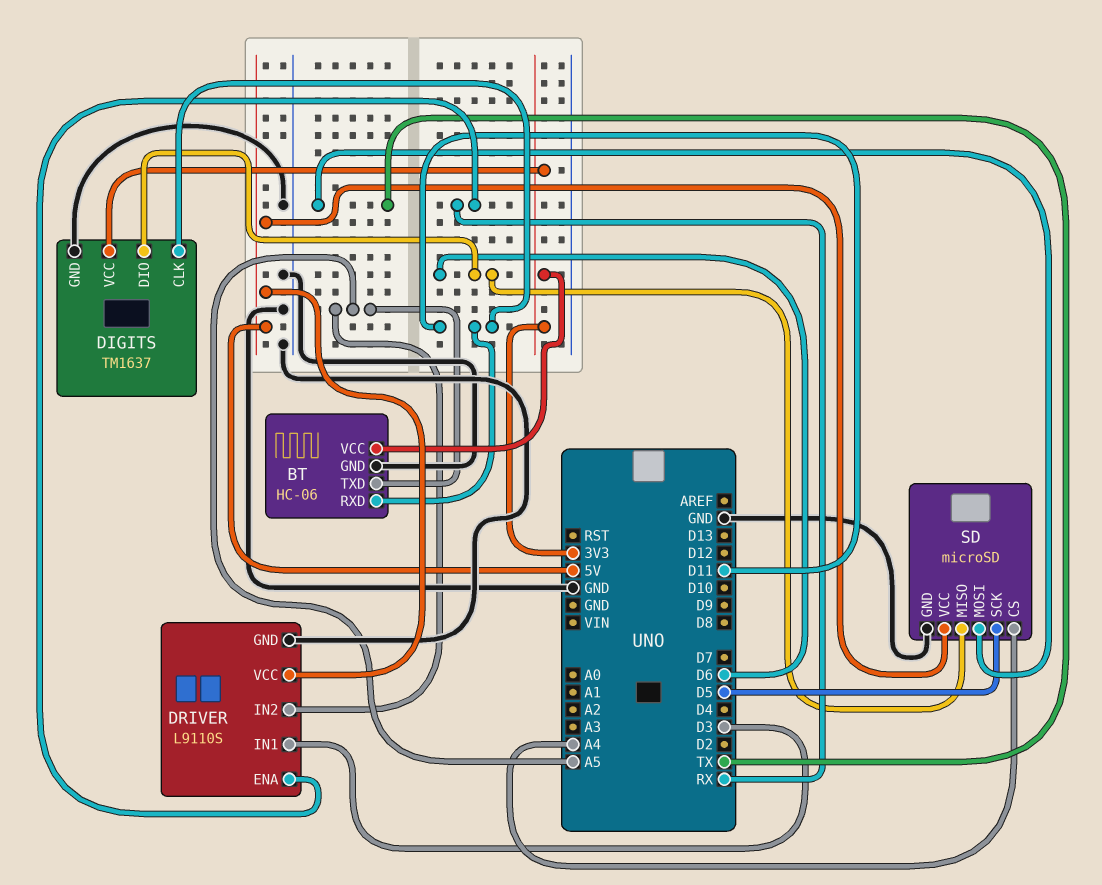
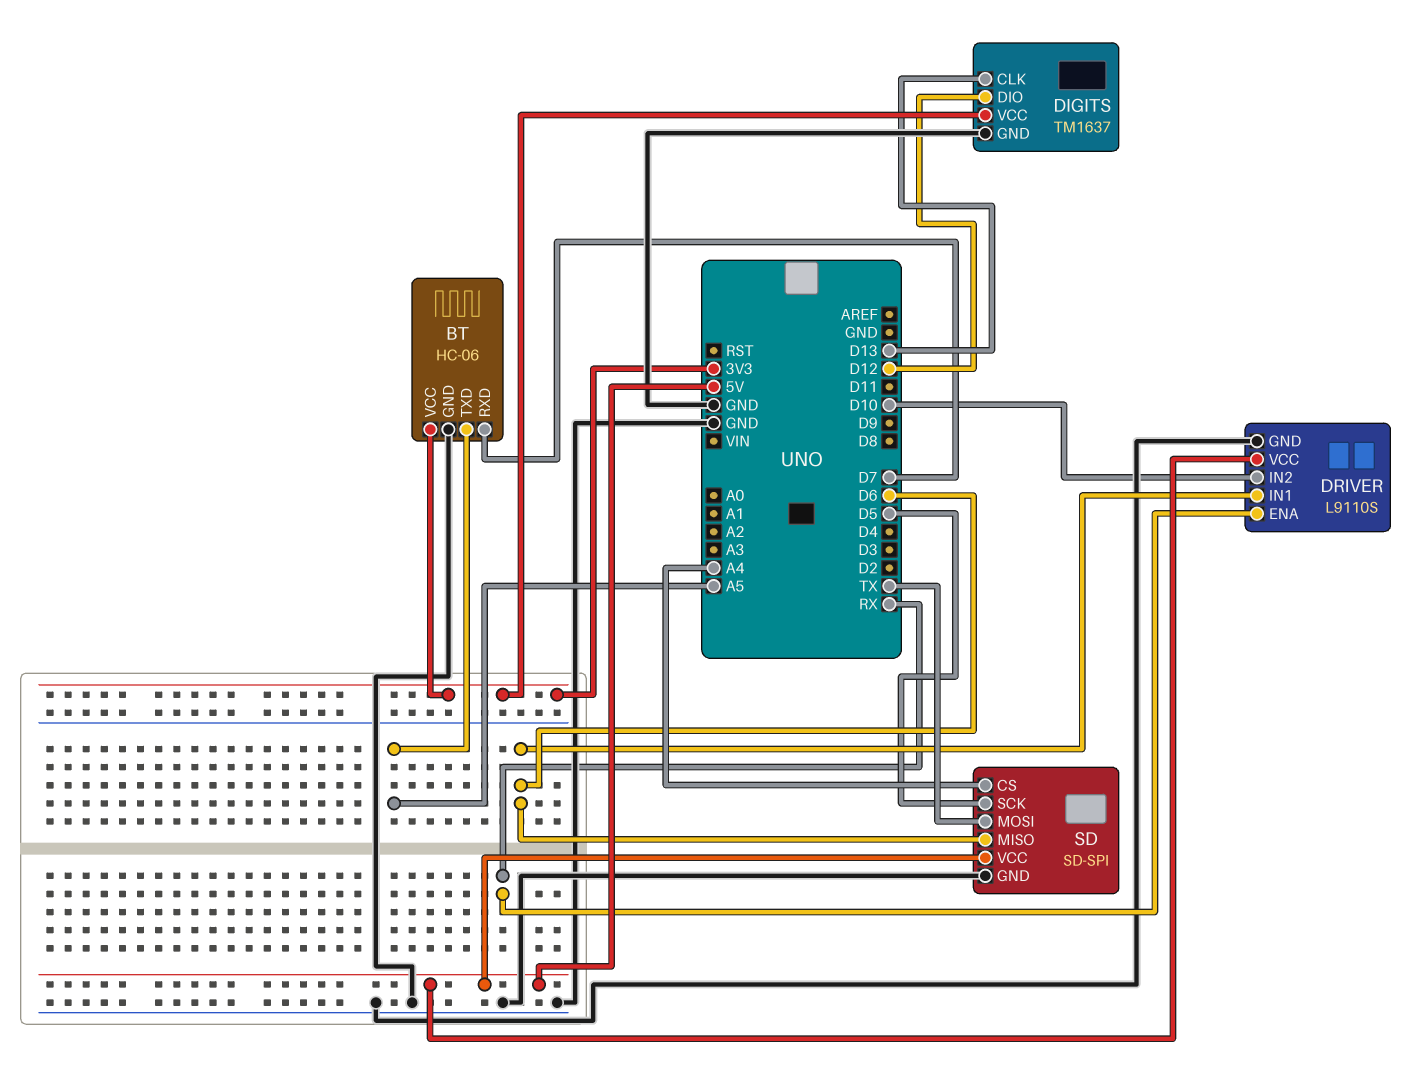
BT pin RXD: D11 -> D7
DIGITS pin CLK: D11 -> D13
DIGITS pin DIO: D6 -> D12
DRIVER pin IN1: D3 -> D6
DRIVER pin IN2: A5 -> D10
SD: microSD -> SD-SPI

